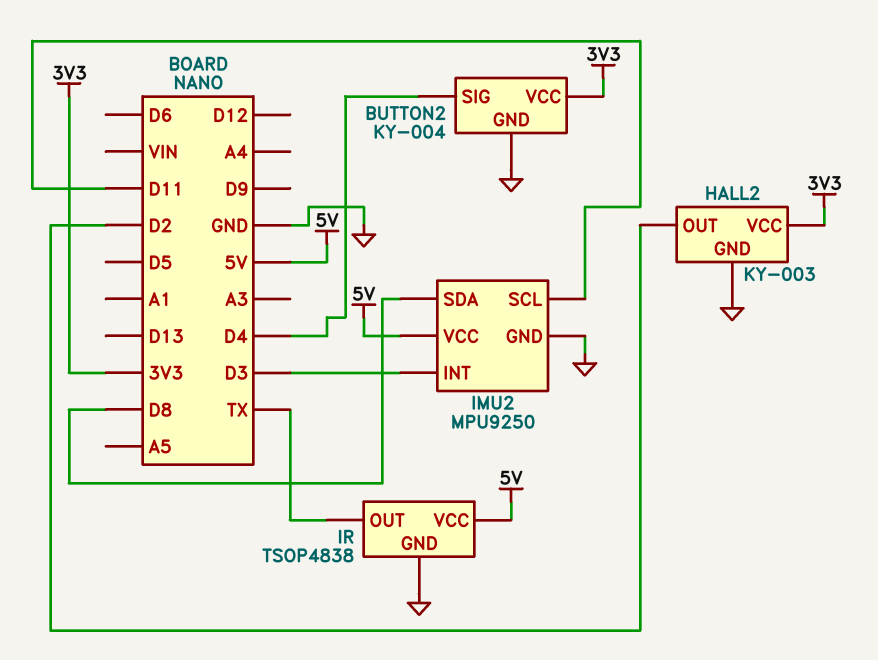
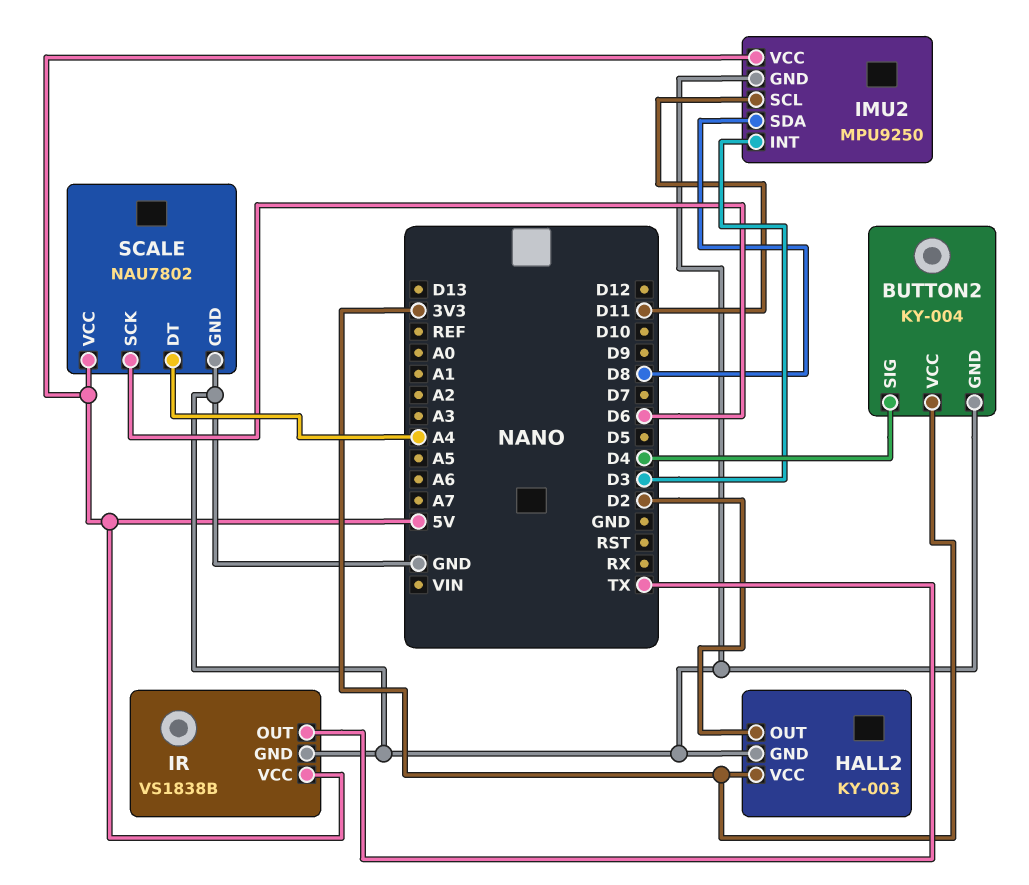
IR: TSOP4838 -> VS1838B
SCALE: none -> NAU7802
SCALE pin DT: none -> A4
SCALE pin GND: none -> GND
SCALE pin SCK: none -> D6
SCALE pin VCC: none -> 5V

